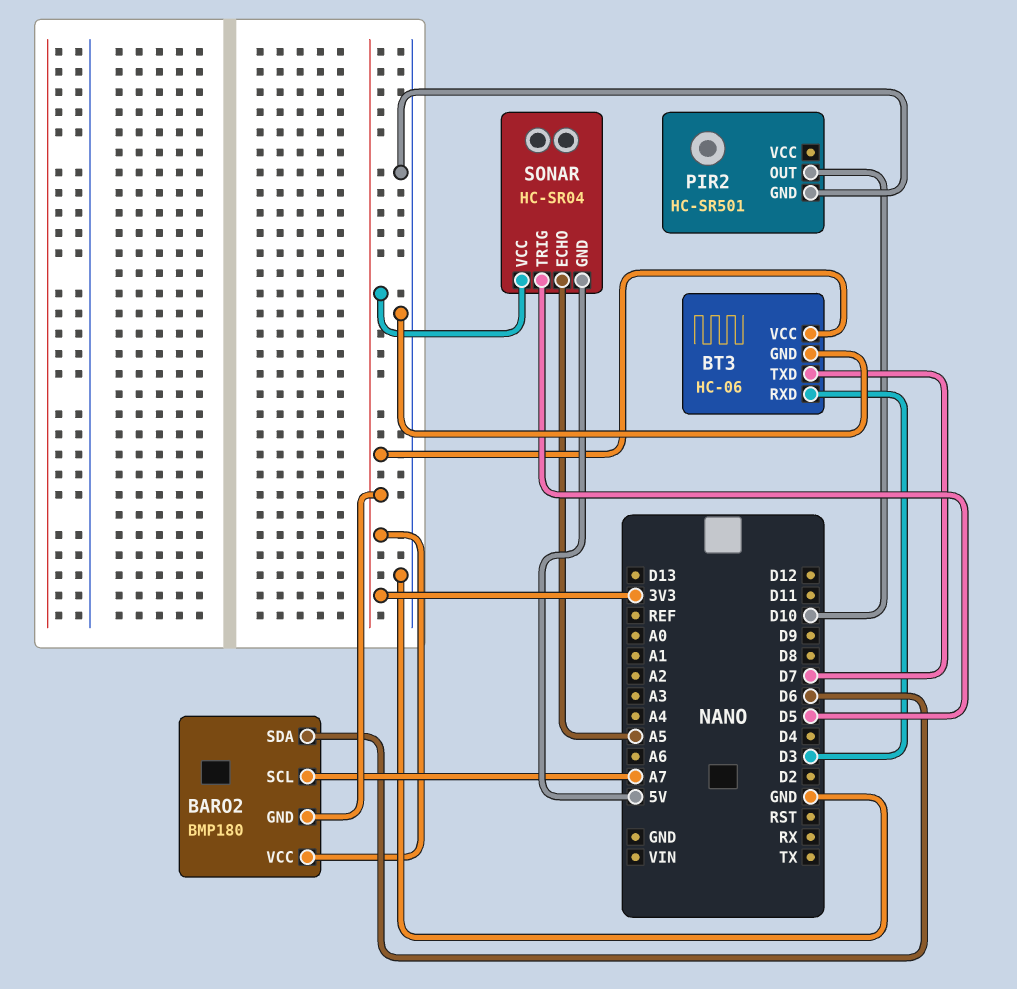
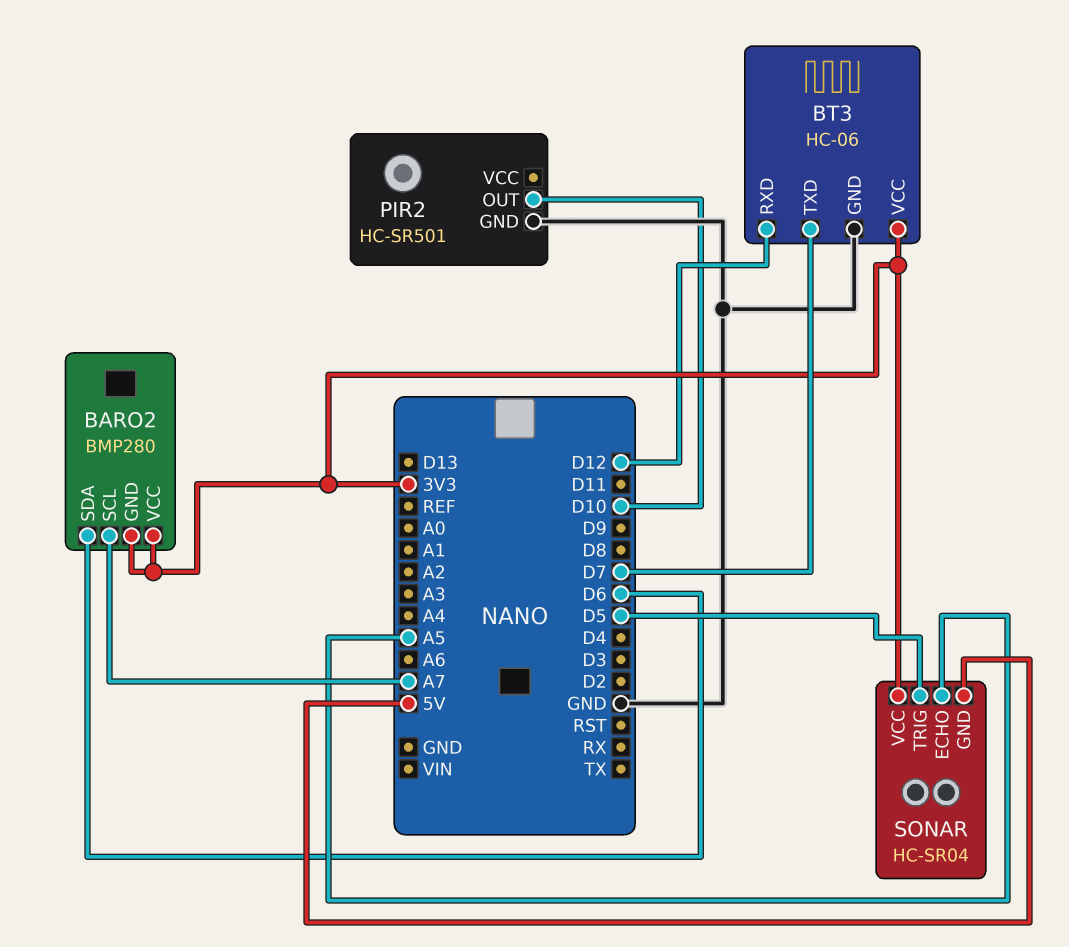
BARO2: BMP180 -> BMP280
BT3 pin RXD: D3 -> D12

